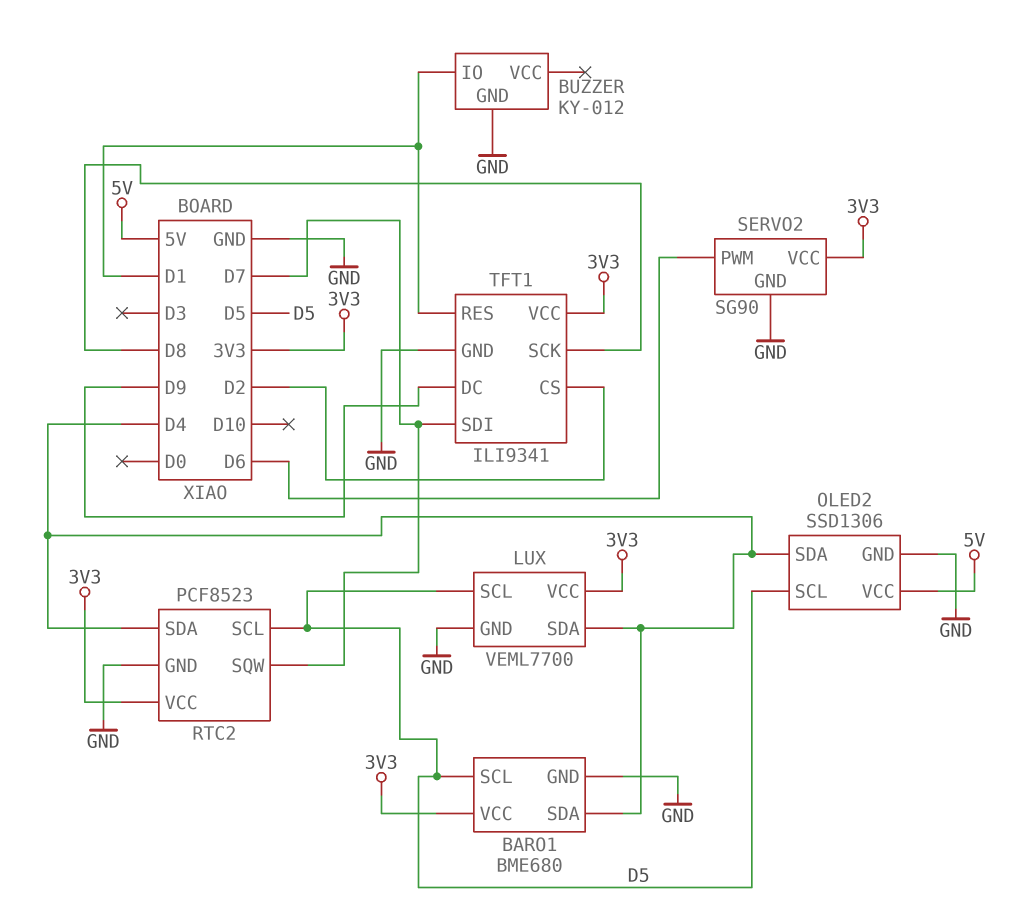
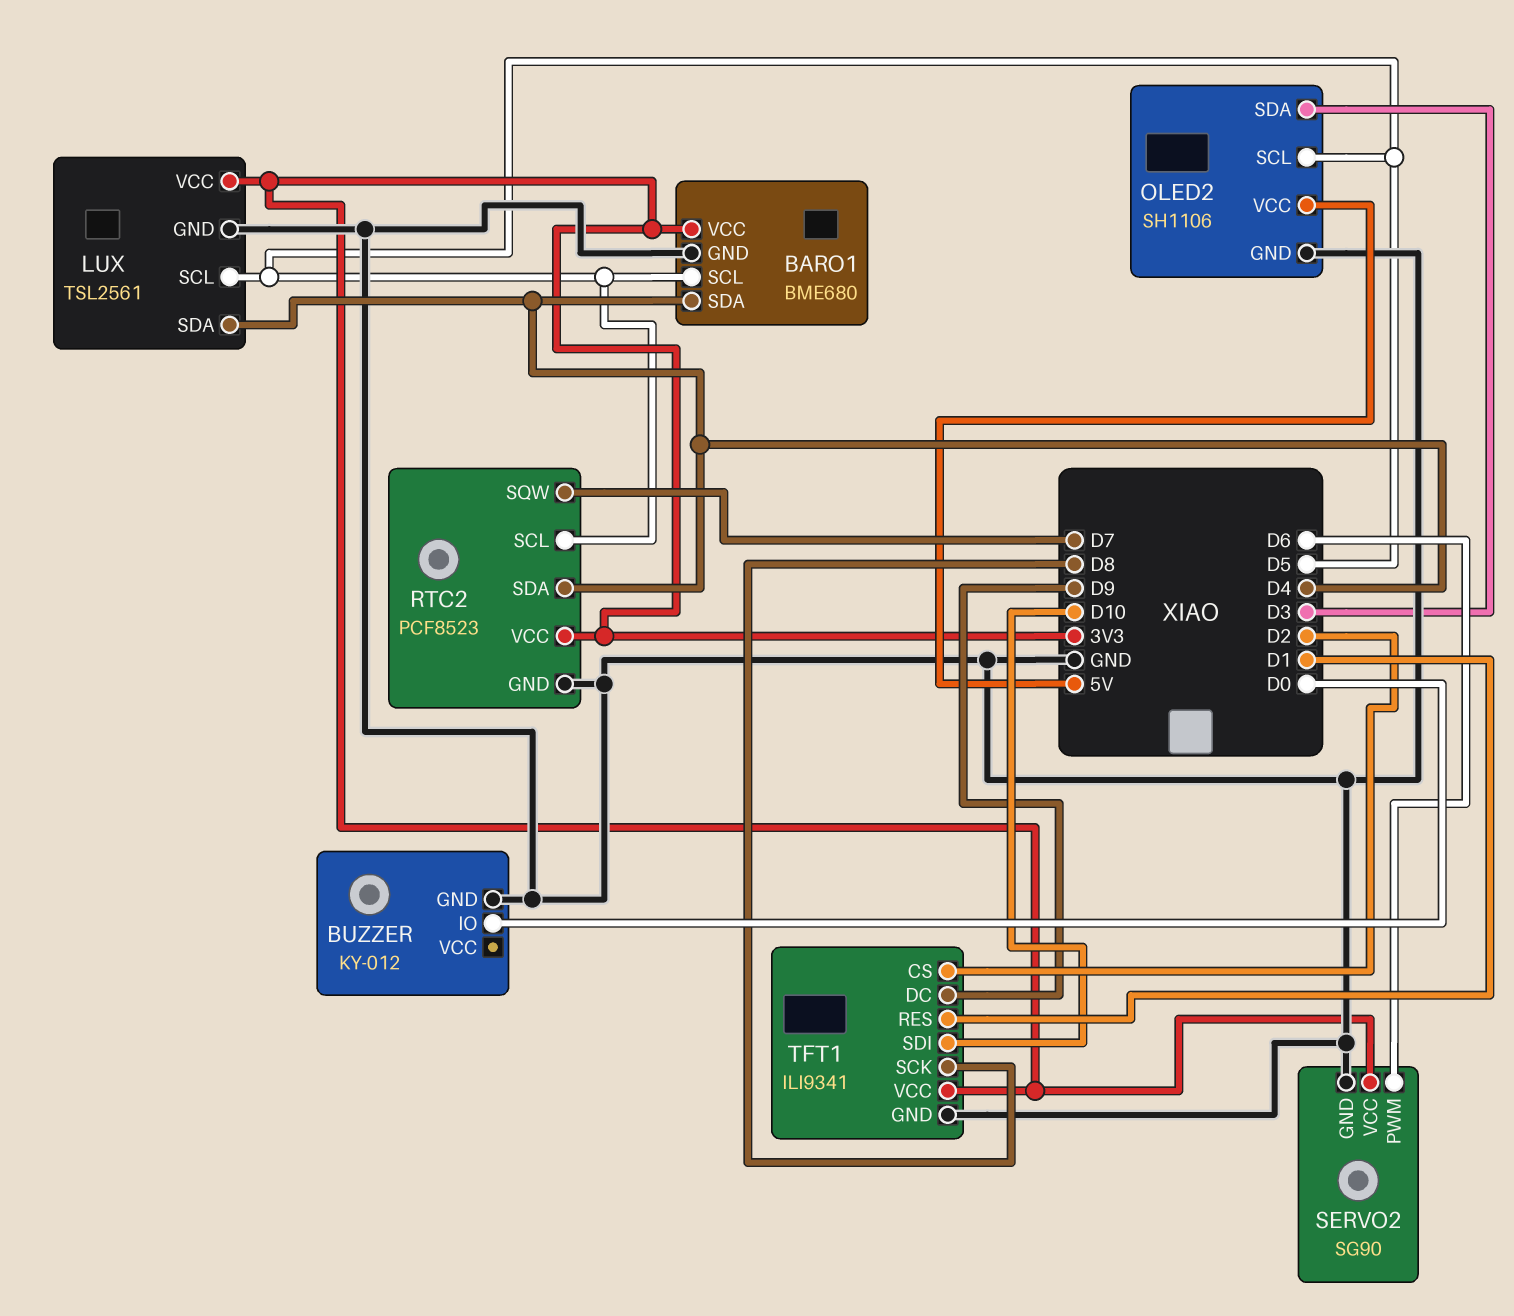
BUZZER pin IO: D1 -> D0
LUX: VEML7700 -> TSL2561
OLED2: SSD1306 -> SH1106
OLED2 pin SDA: D4 -> D3
TFT1 pin SDI: D7 -> D10

